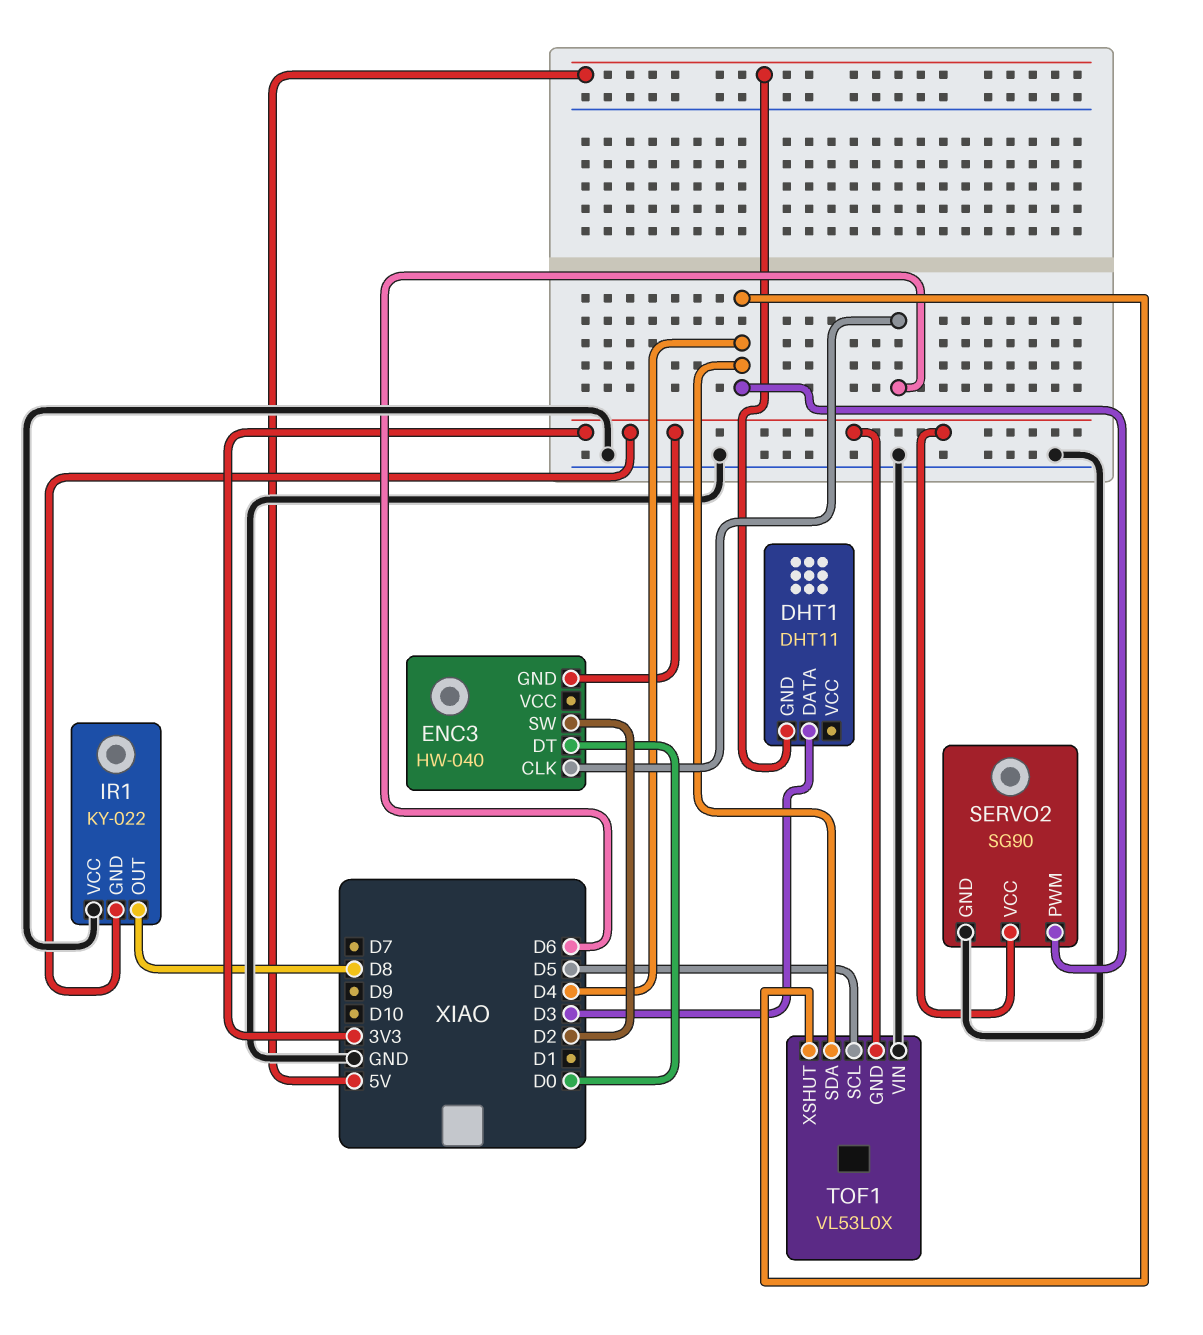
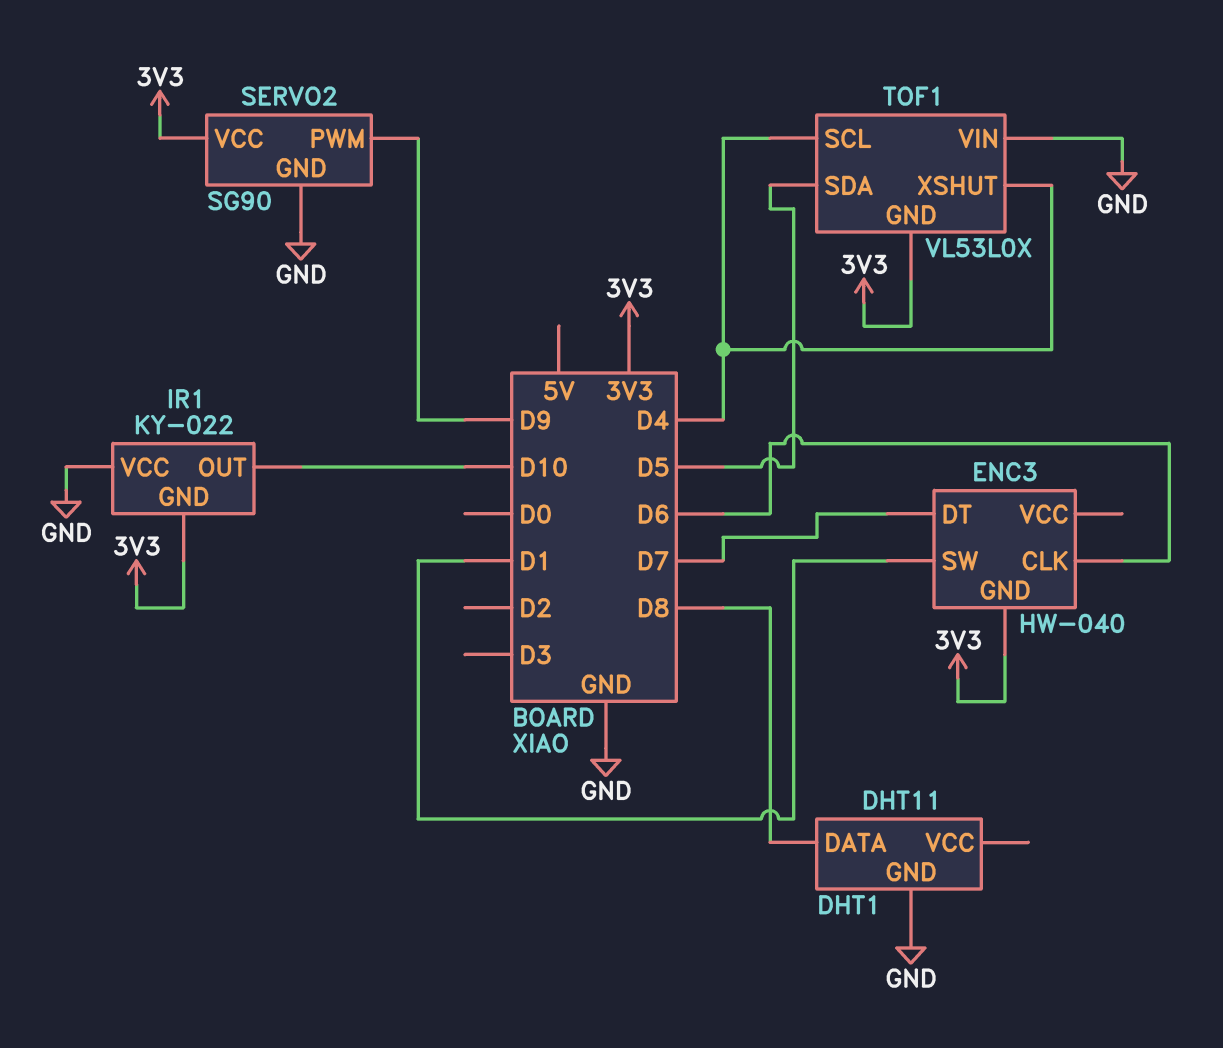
DHT1 pin DATA: D3 -> D8
DHT1 pin GND: 5V -> GND
ENC3 pin DT: D0 -> D7
ENC3 pin SW: D2 -> D1
IR1 pin OUT: D8 -> D10
SERVO2 pin PWM: D4 -> D9
TOF1 pin SCL: D5 -> D4
TOF1 pin SDA: D4 -> D5

